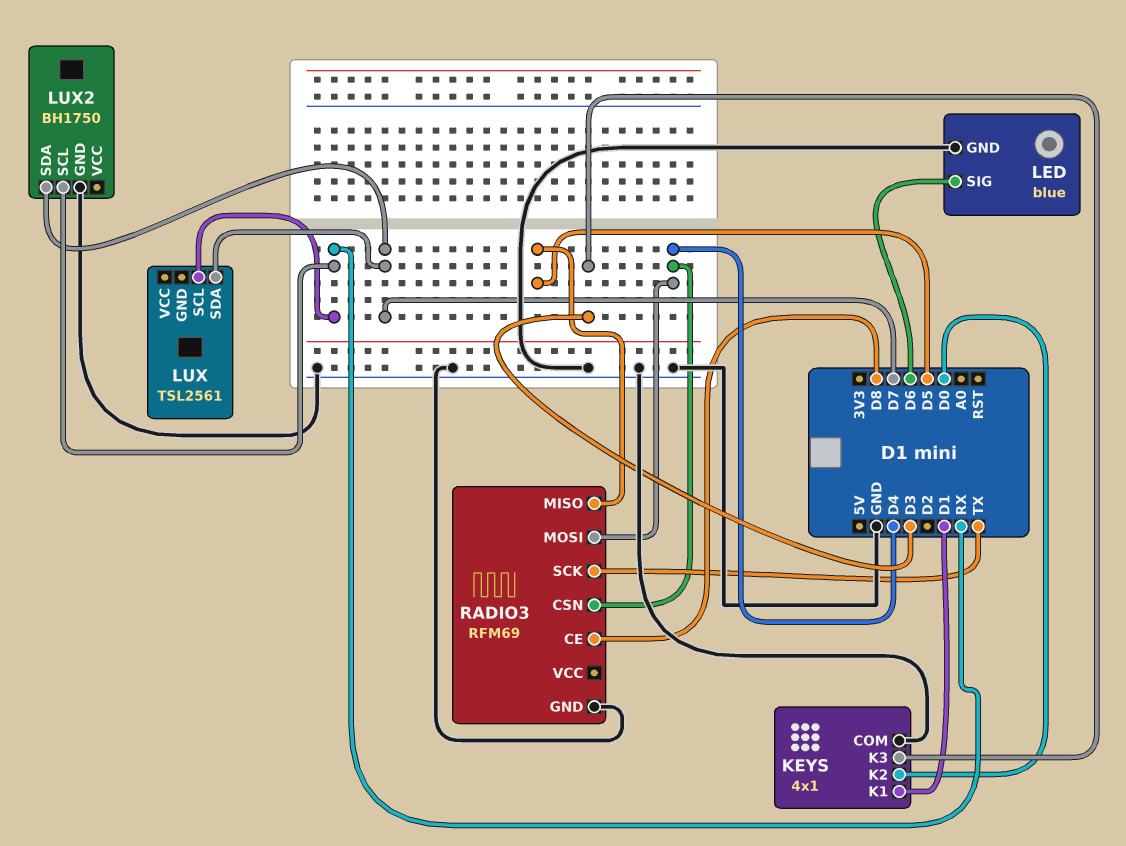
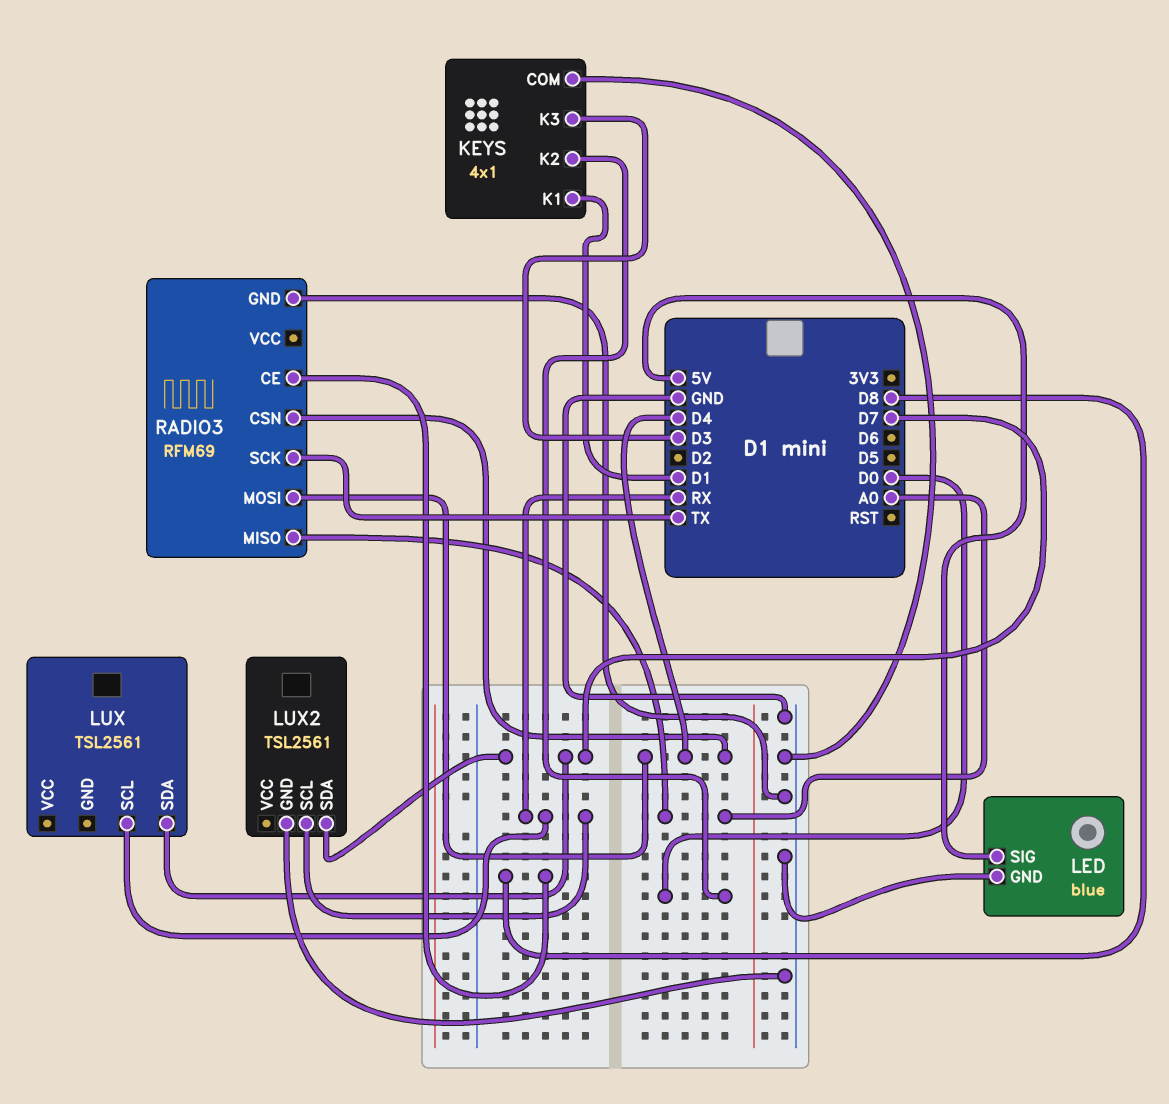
LED pin SIG: D6 -> 5V
LUX2: BH1750 -> TSL2561
RADIO3 pin MISO: D5 -> A0

